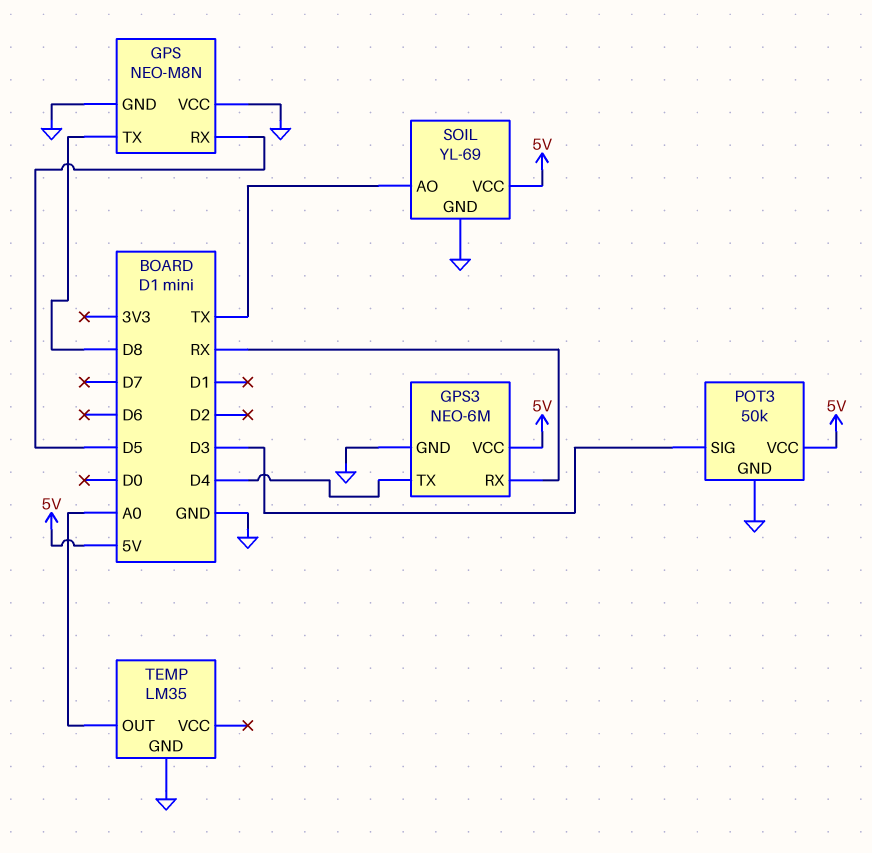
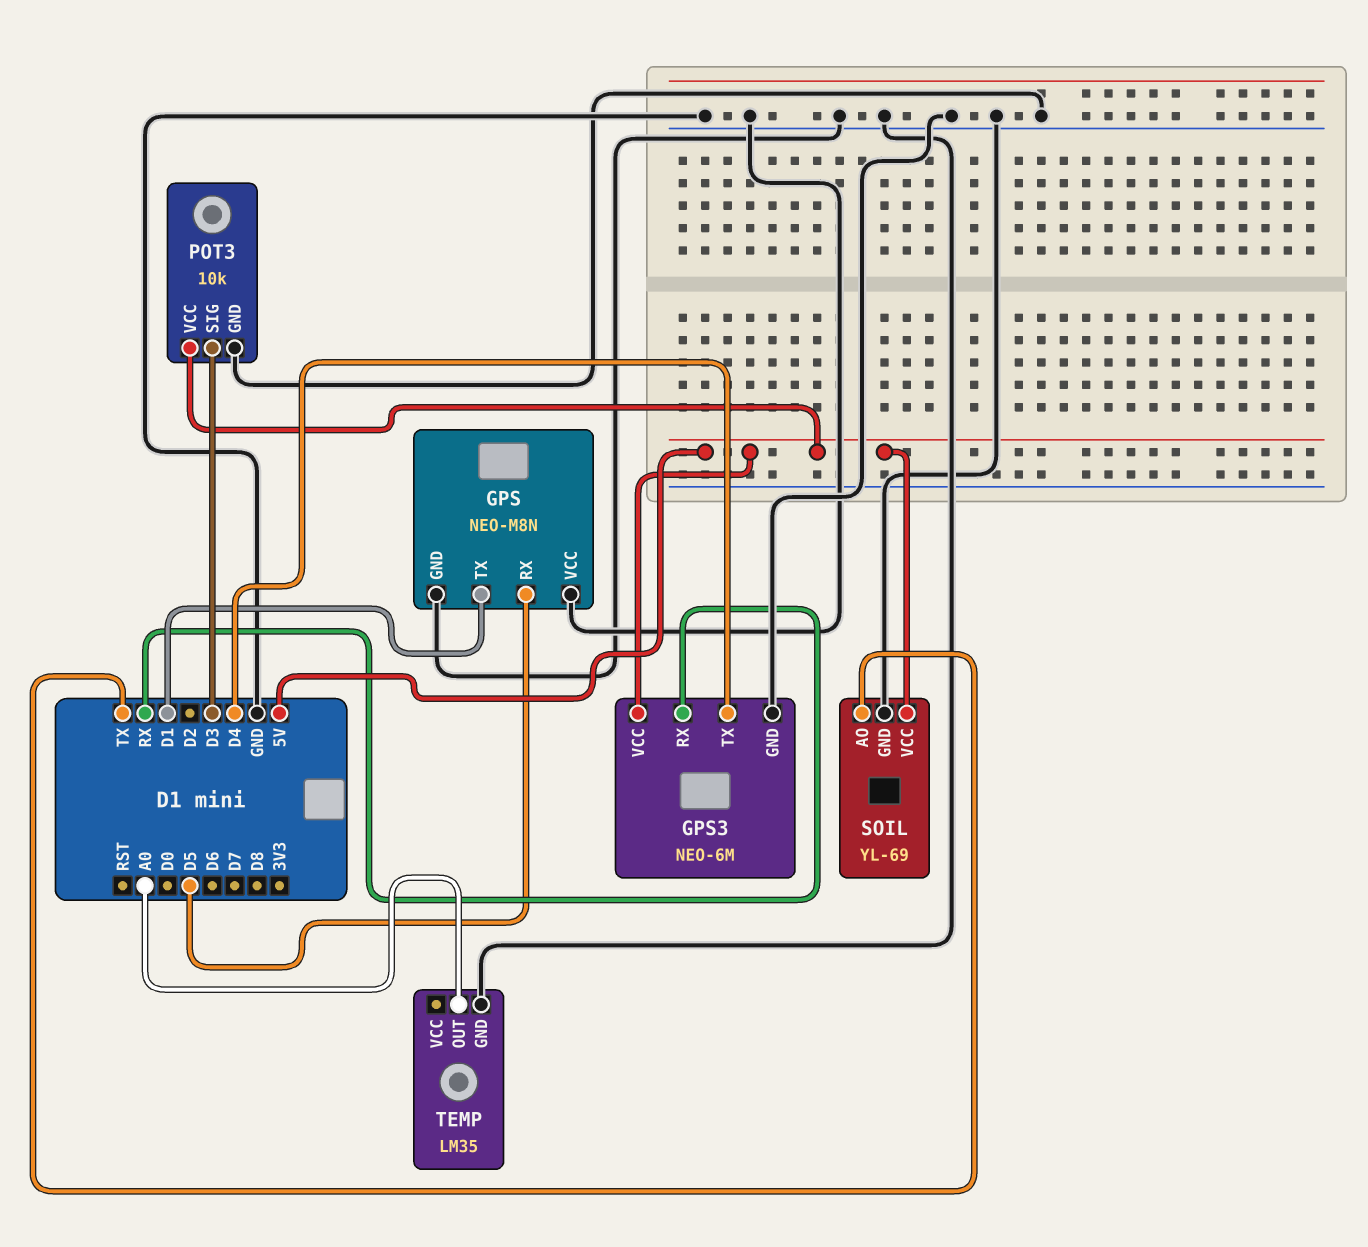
GPS pin TX: D8 -> D1
POT3: 50k -> 10k

